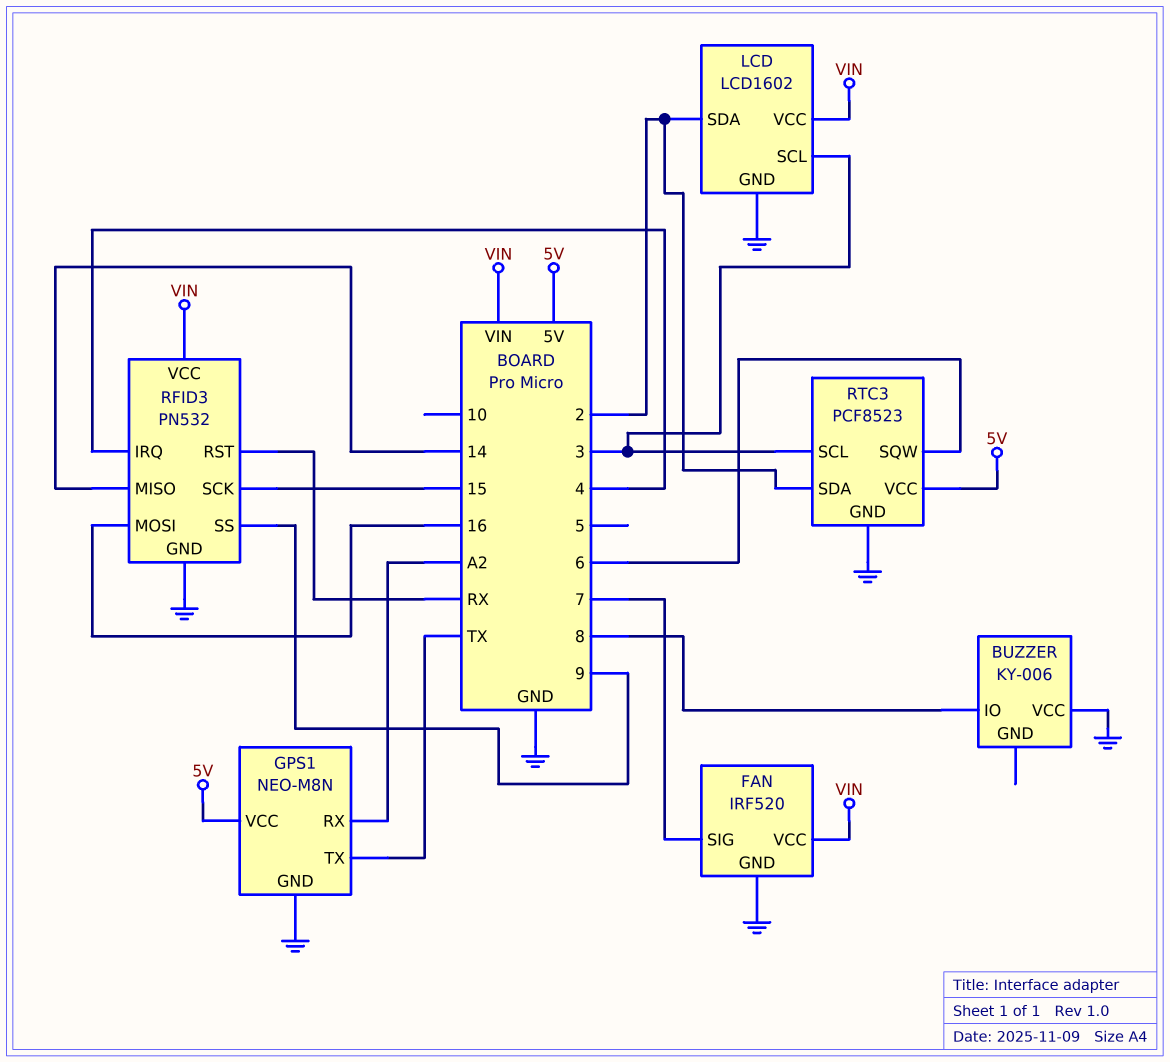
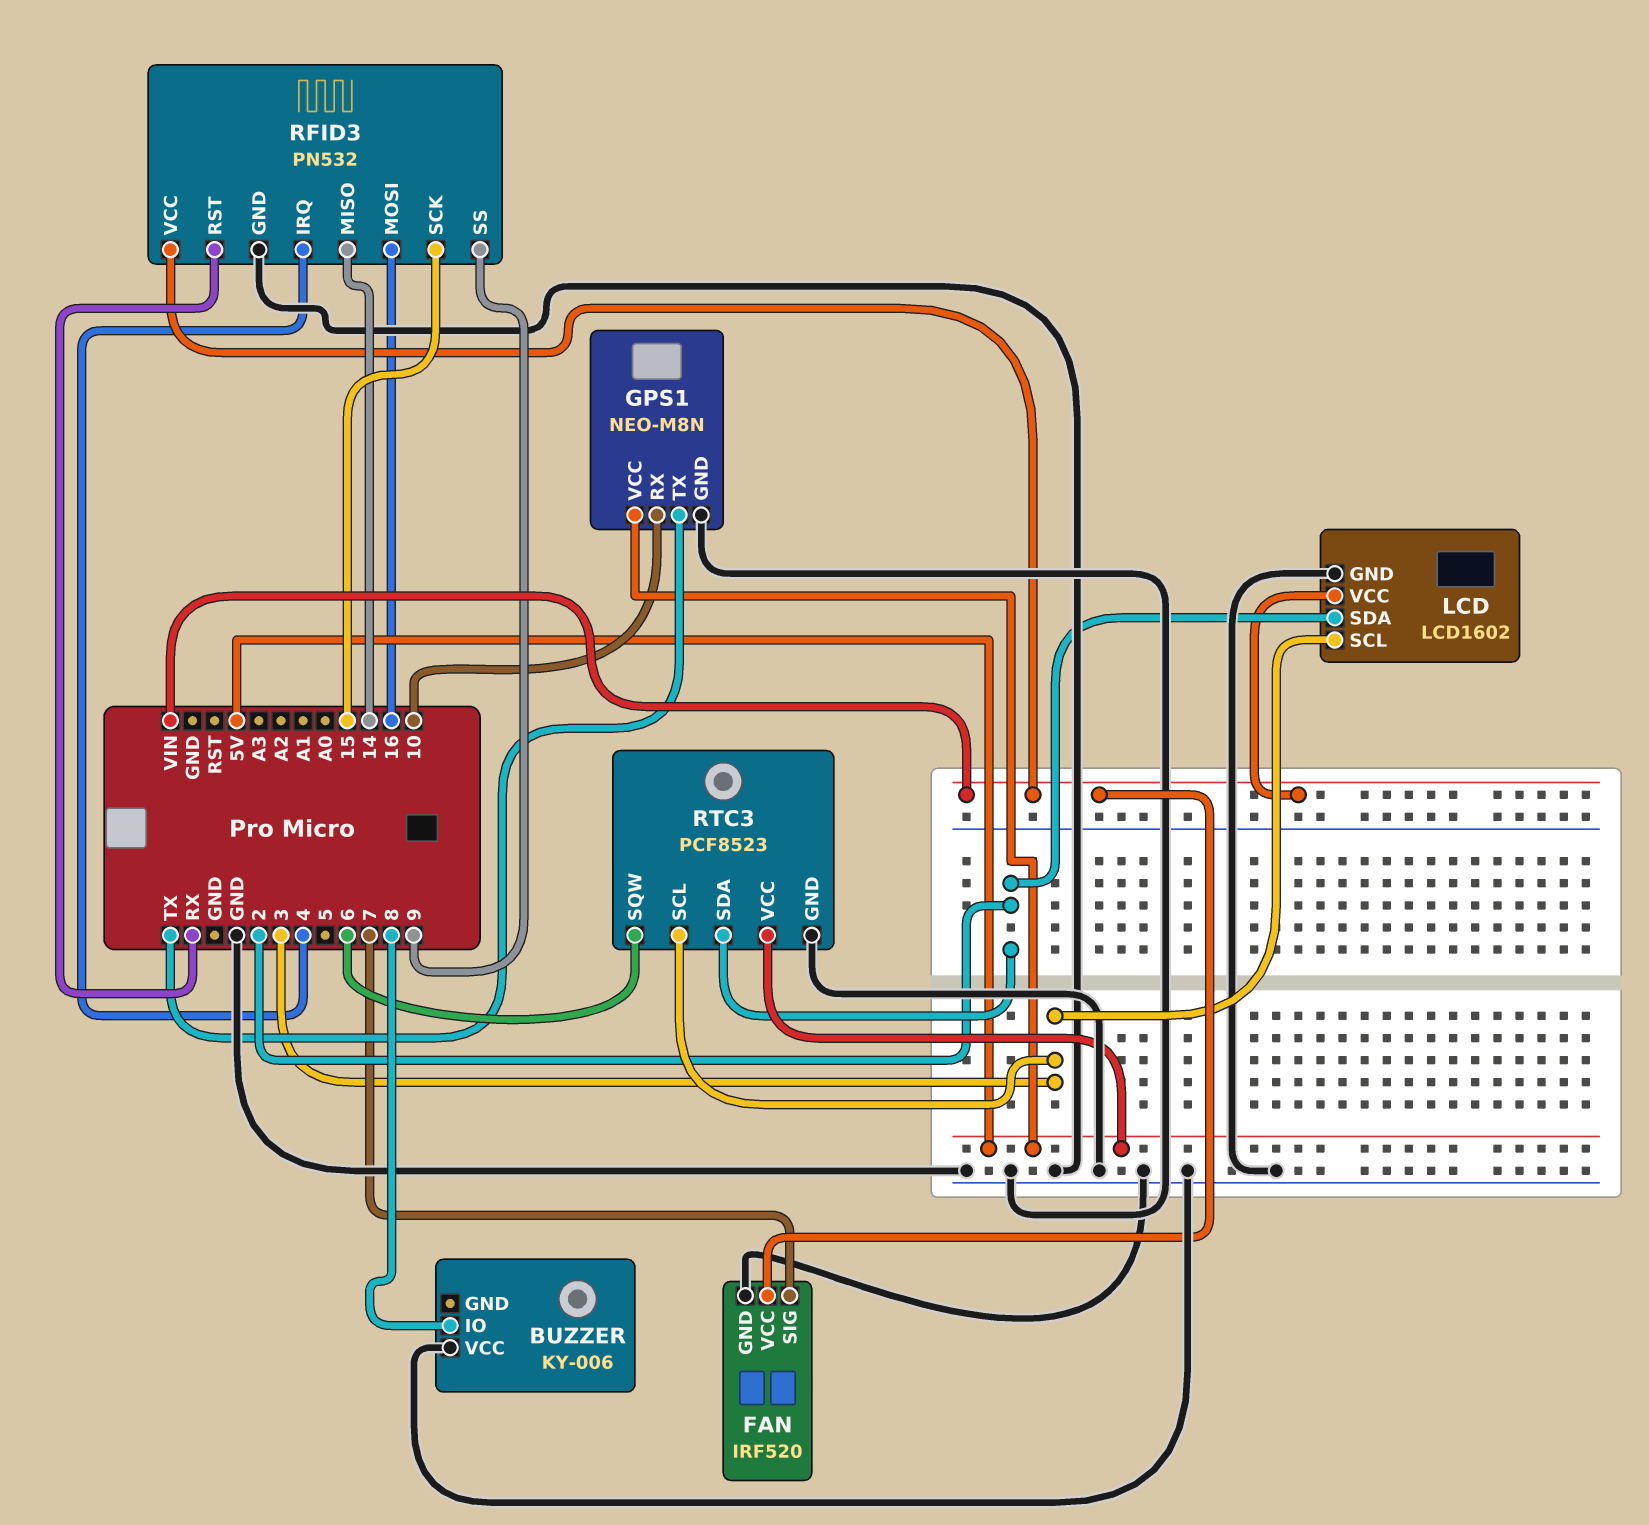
GPS1 pin RX: A2 -> 10

